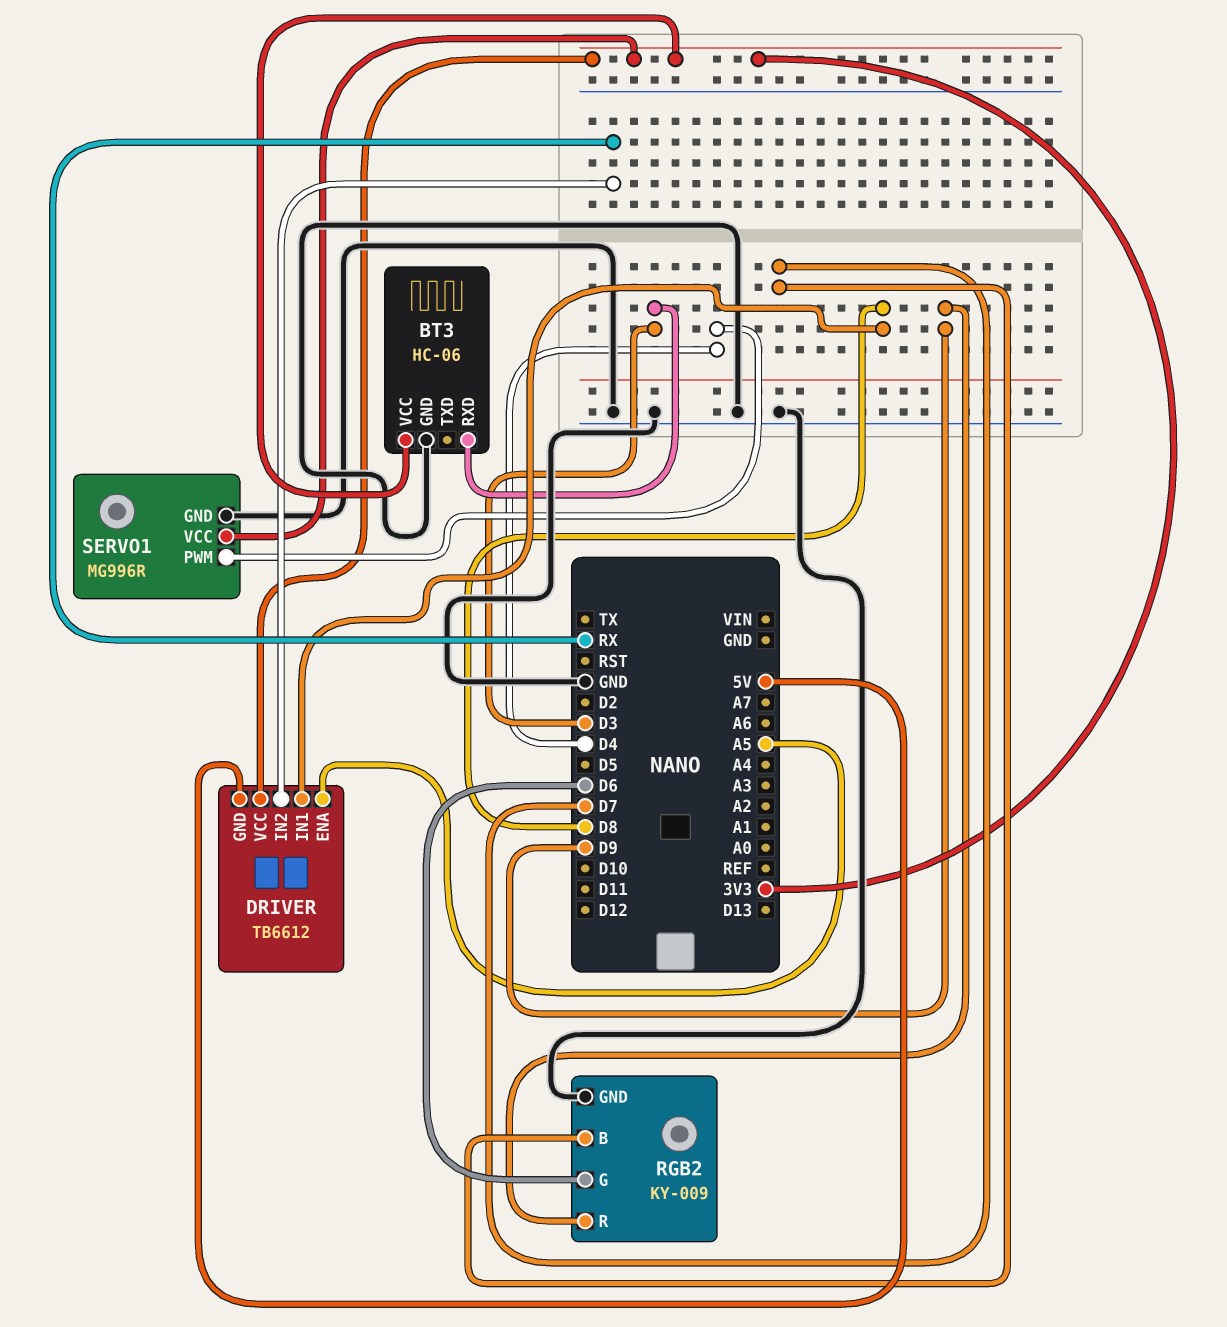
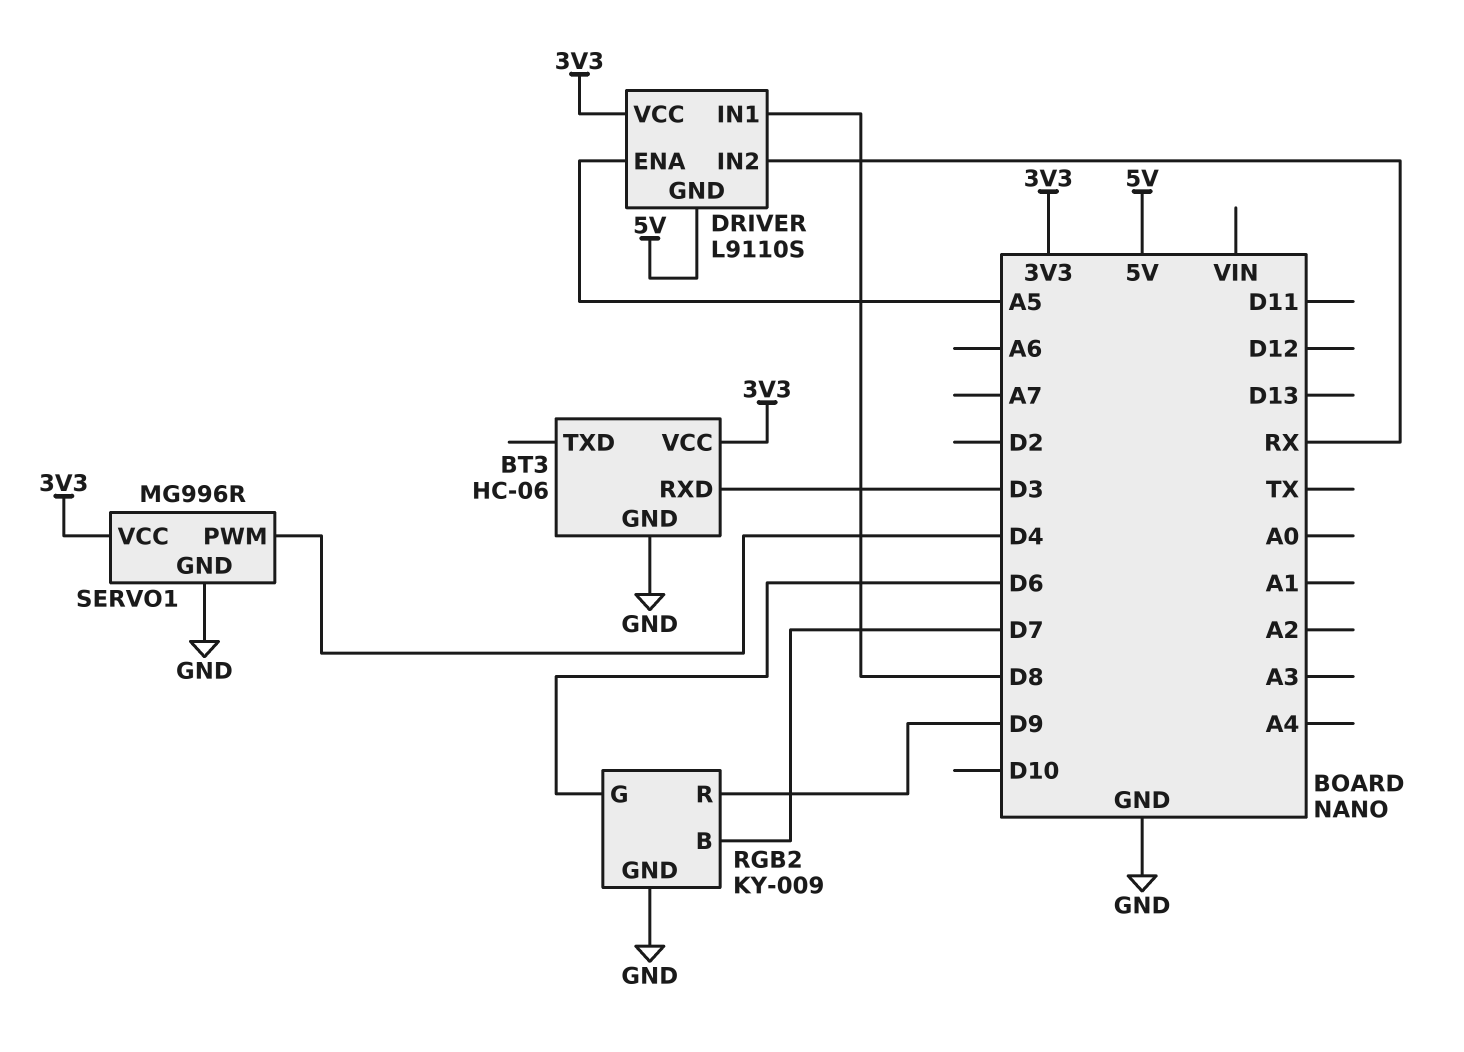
DRIVER: TB6612 -> L9110S

